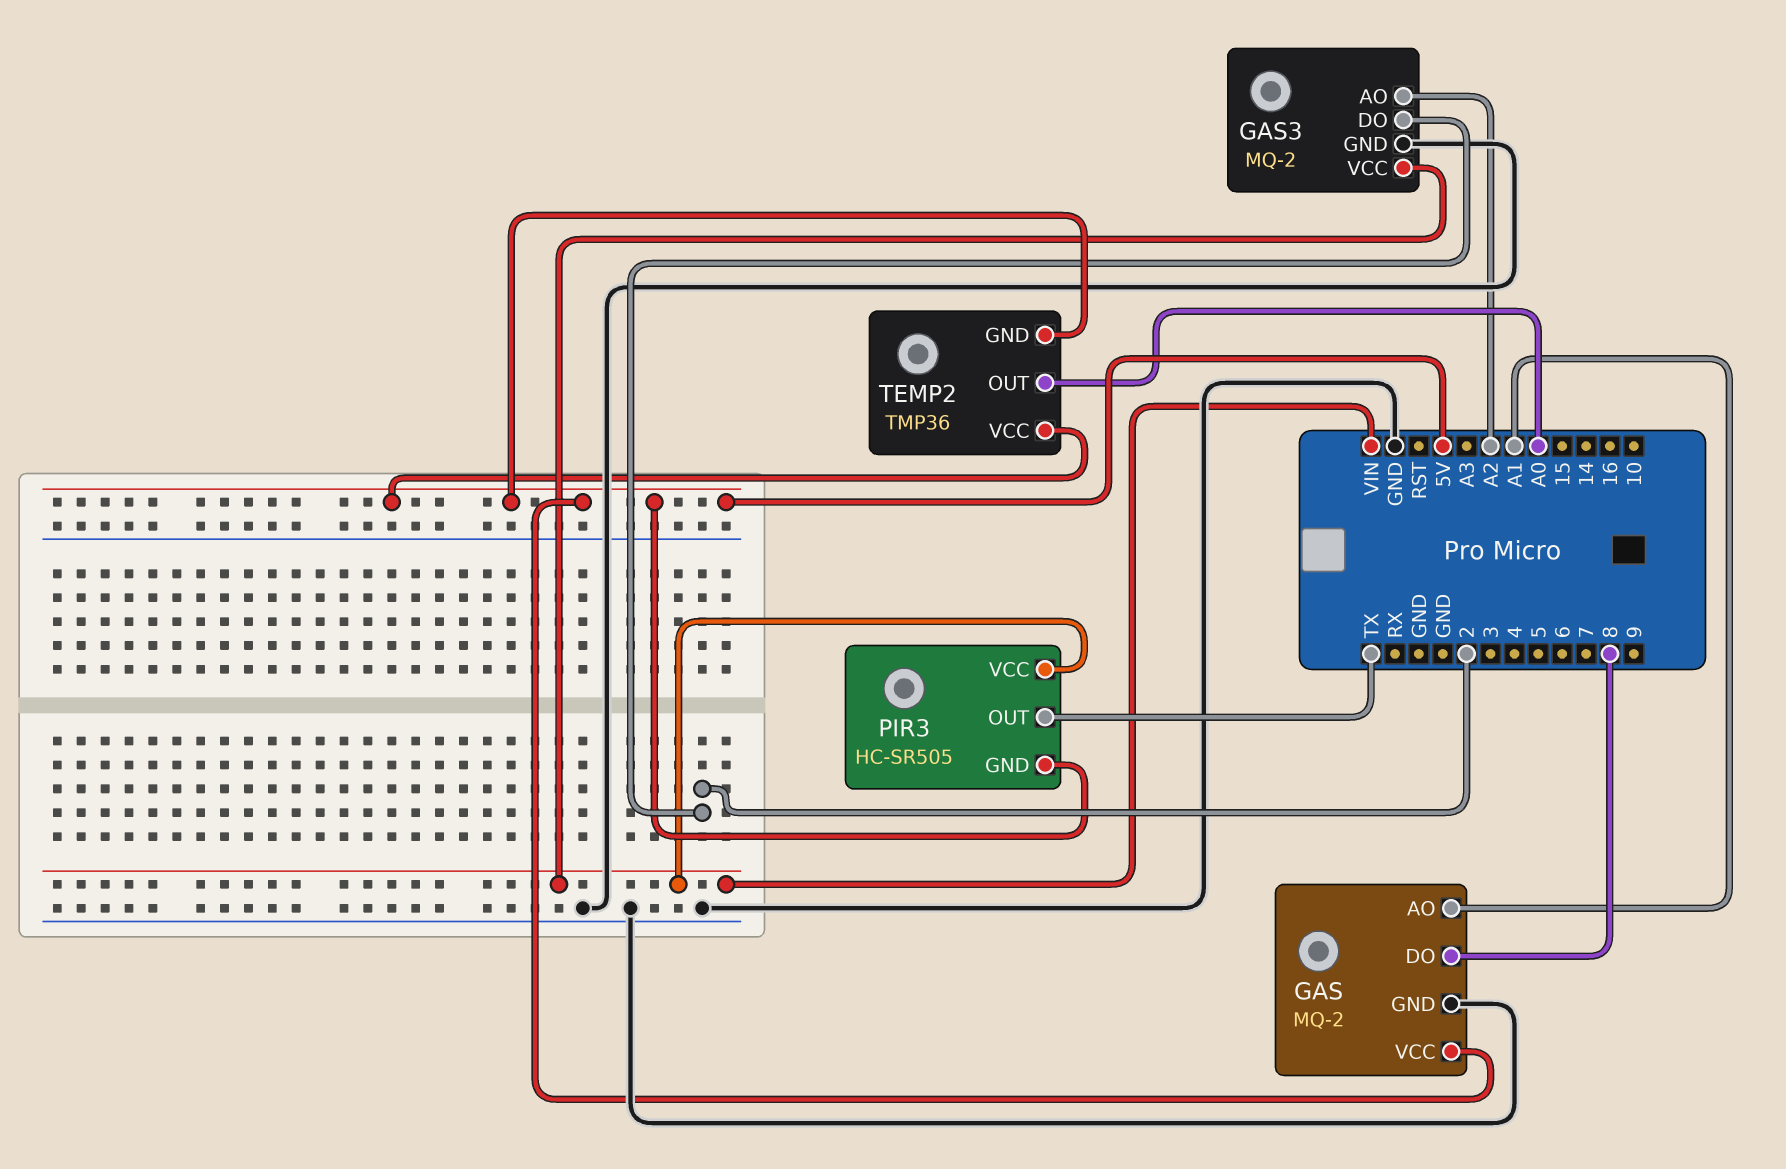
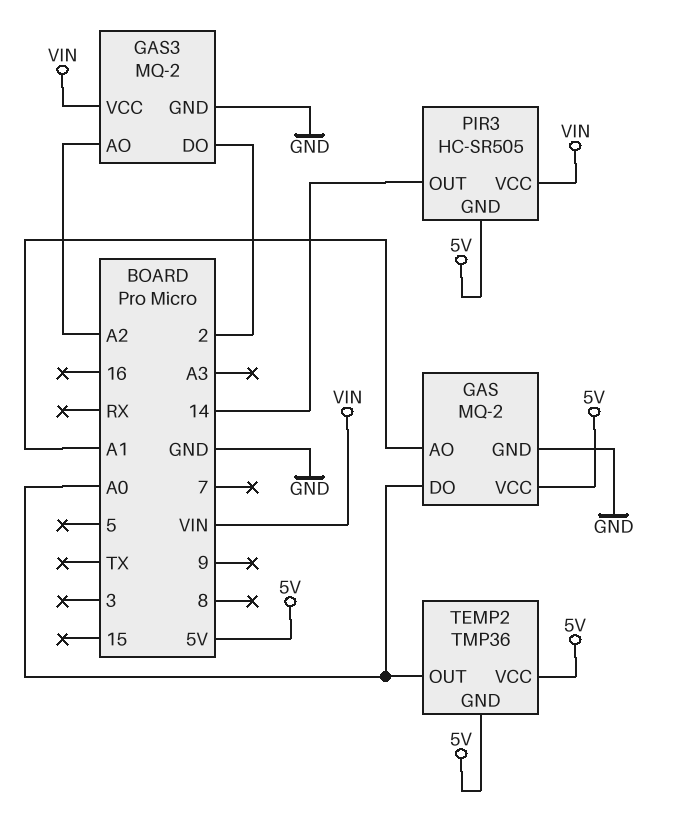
GAS pin DO: 8 -> A0
PIR3 pin OUT: TX -> 14

